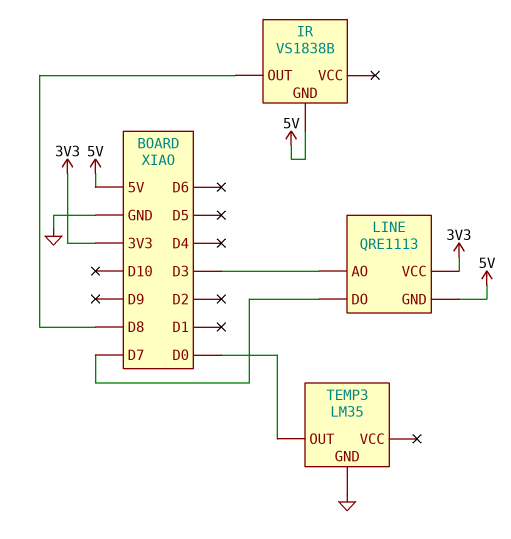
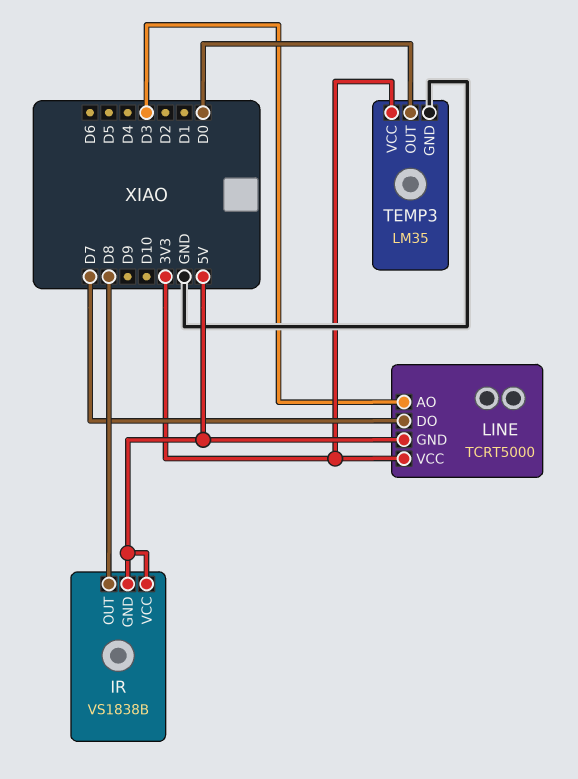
IR pin VCC: none -> 5V
LINE: QRE1113 -> TCRT5000
TEMP3 pin VCC: none -> 3V3

